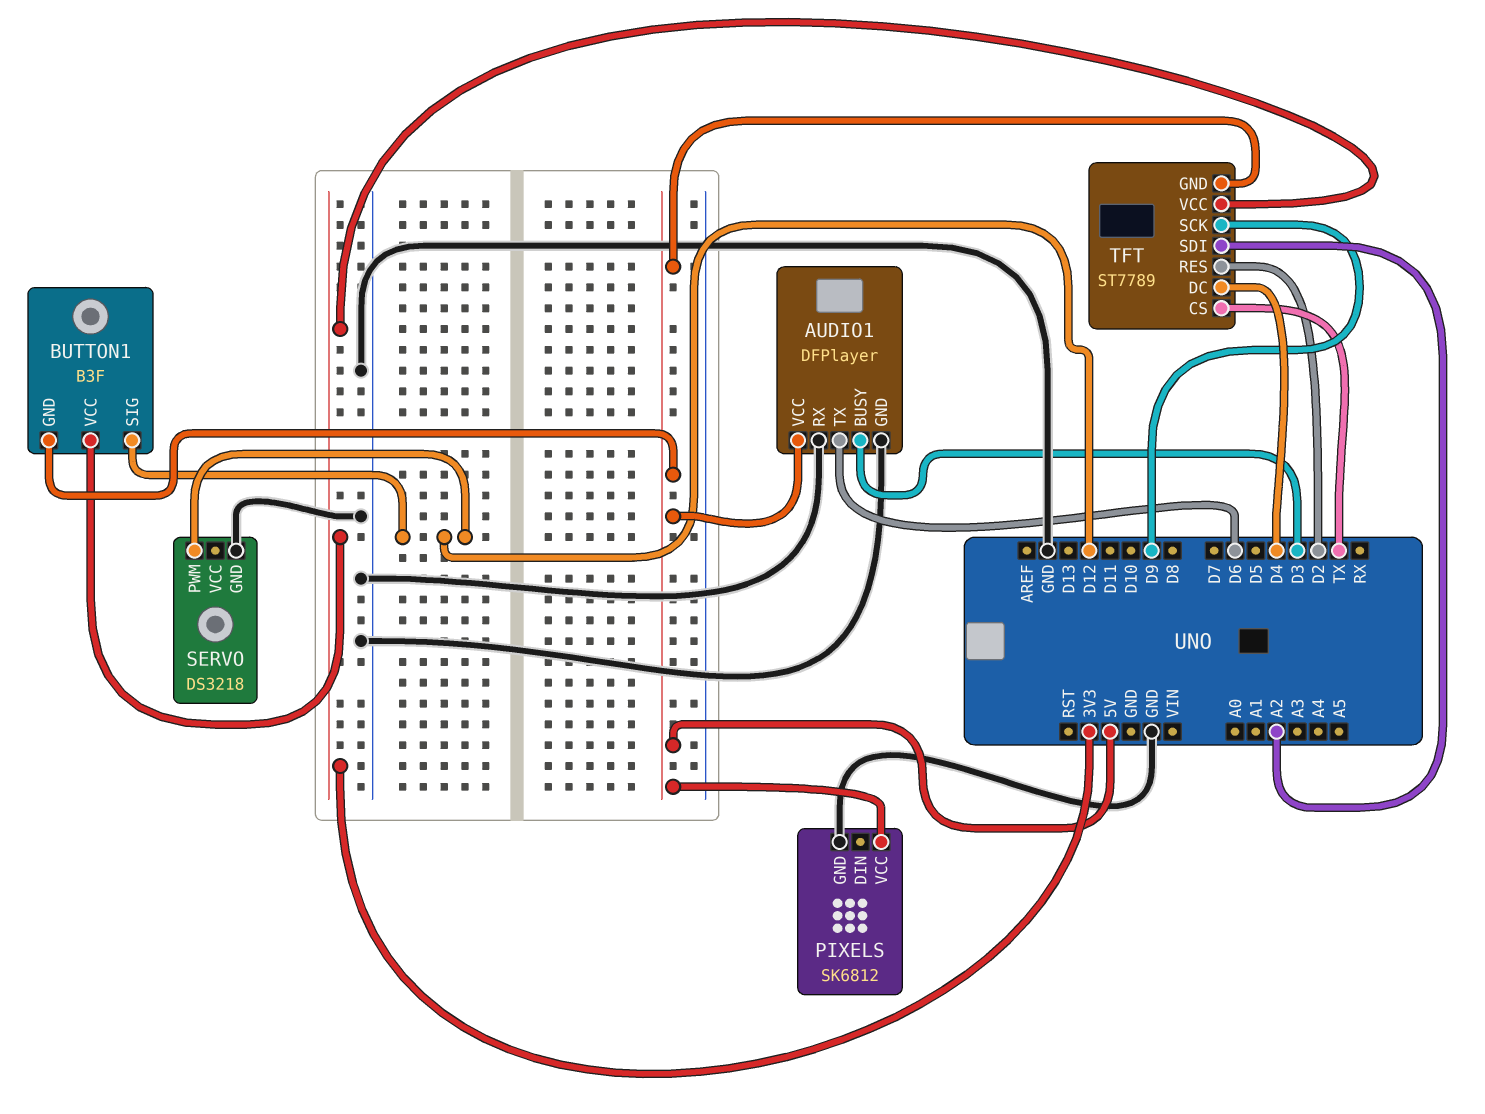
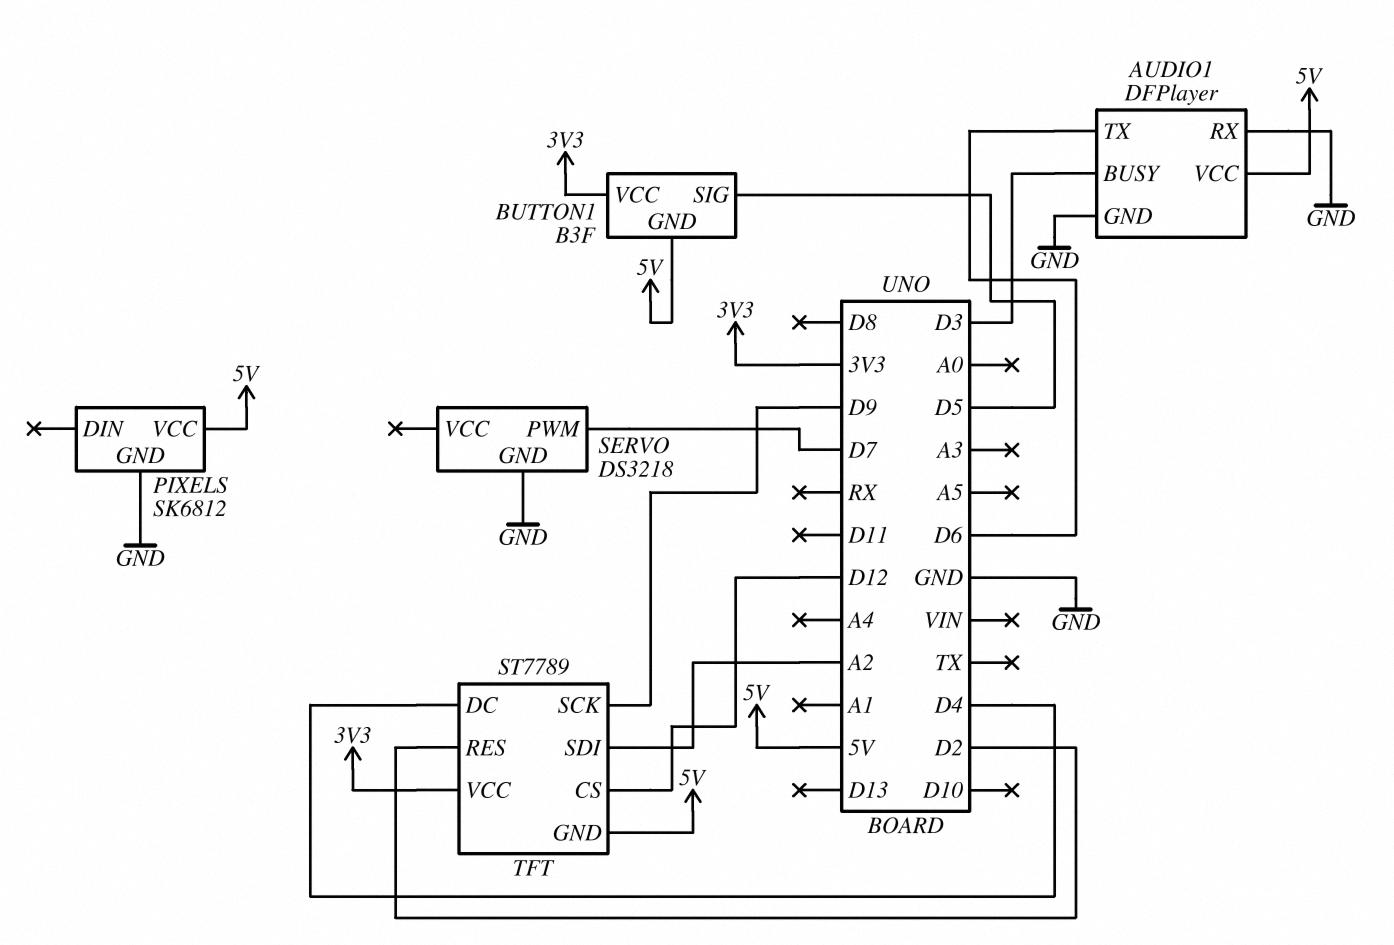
BUTTON1 pin SIG: D12 -> D5
SERVO pin PWM: D12 -> D7
TFT pin CS: TX -> D12

